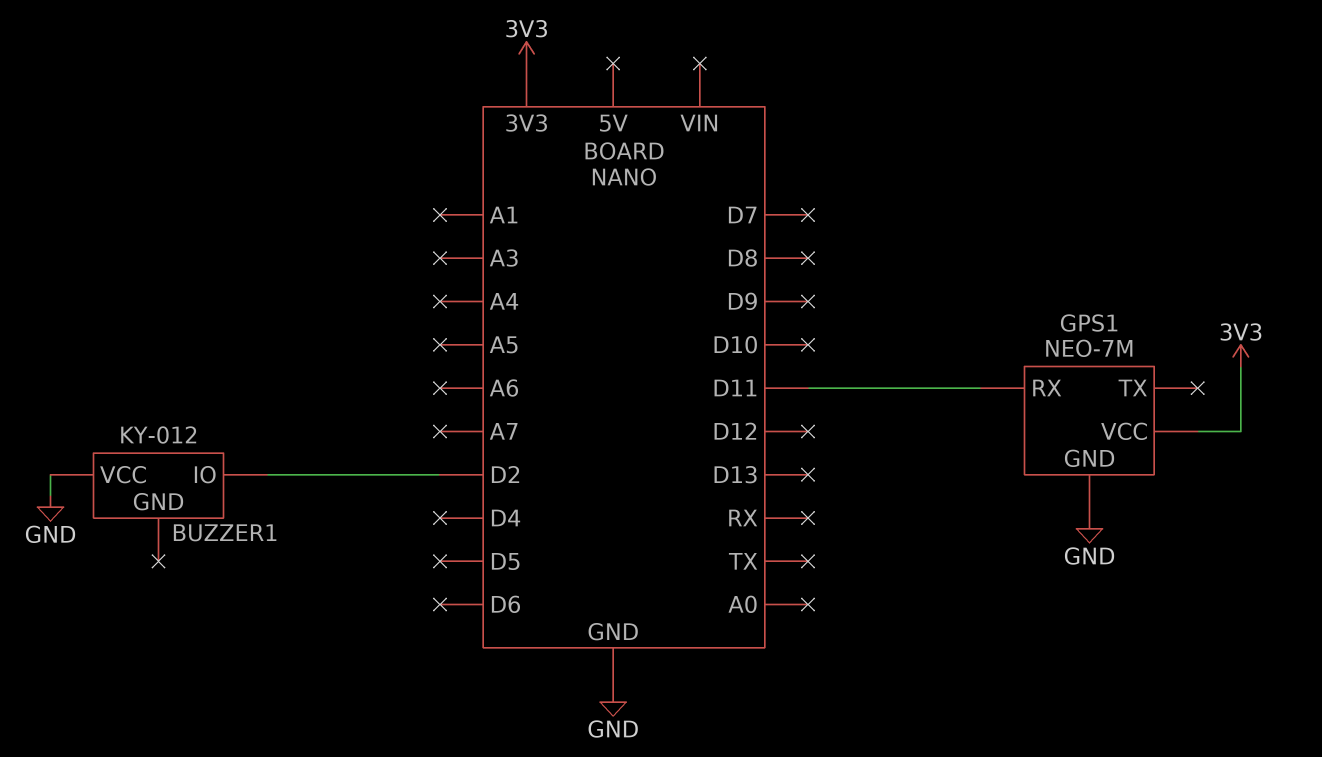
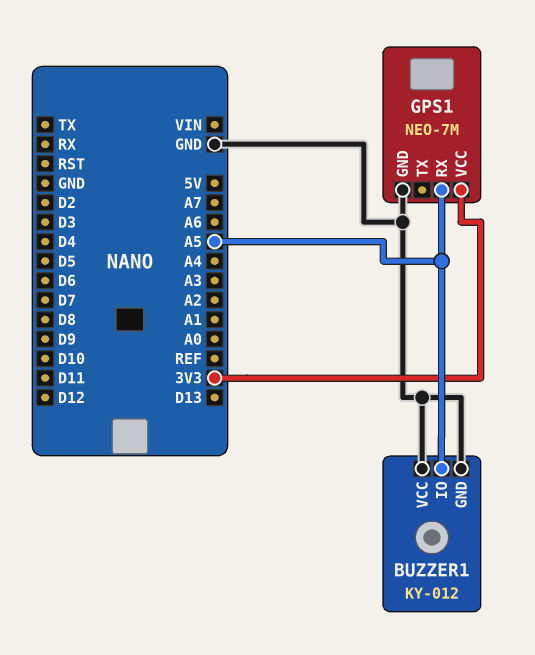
BUZZER1 pin GND: none -> GND
BUZZER1 pin IO: D2 -> A5
GPS1 pin RX: D11 -> A5

